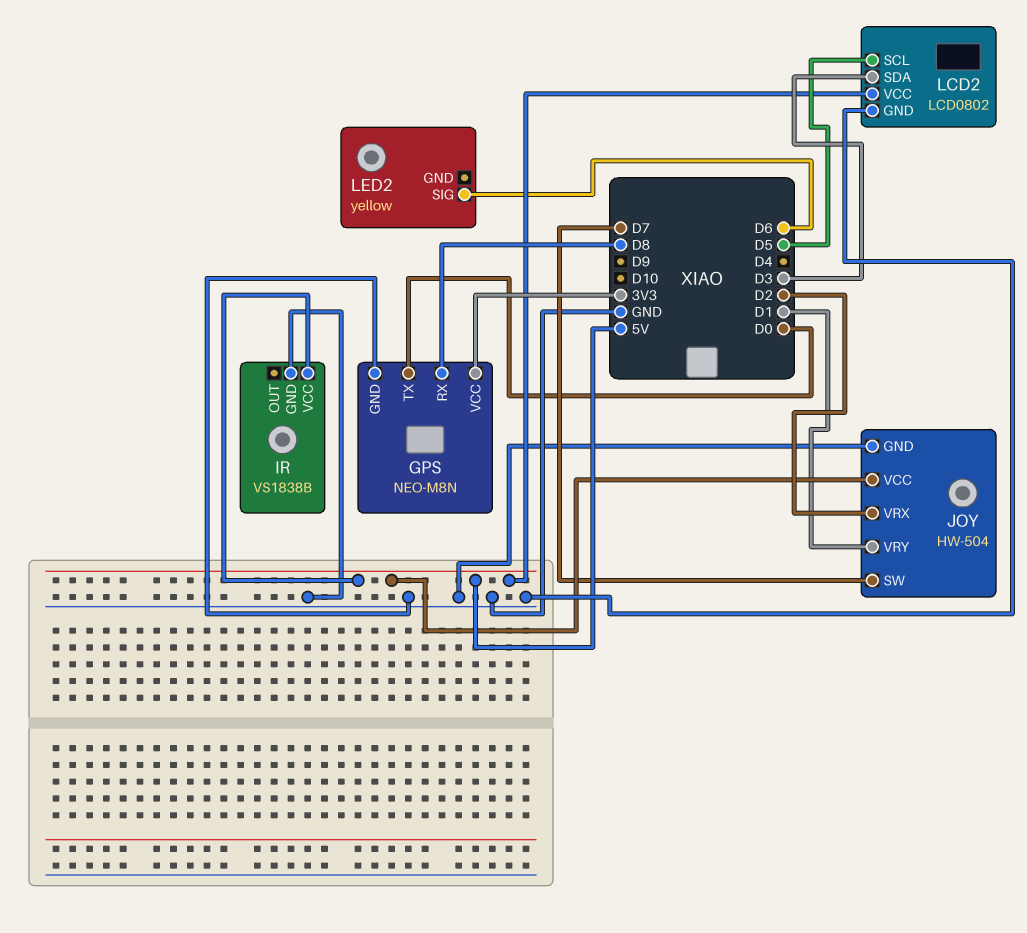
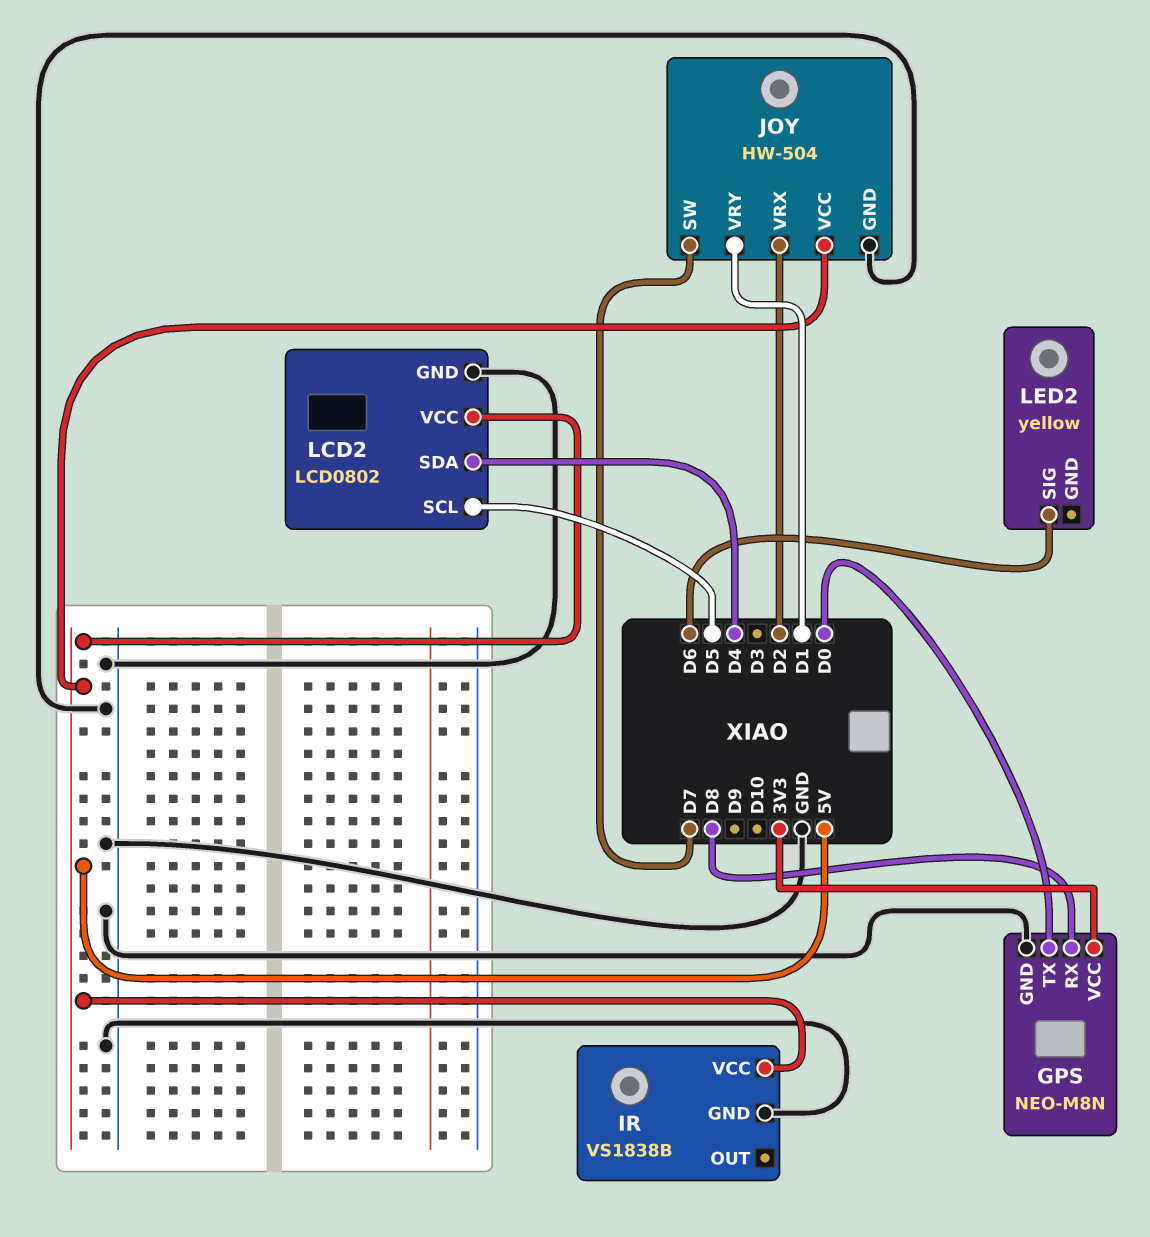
LCD2 pin SDA: D3 -> D4

